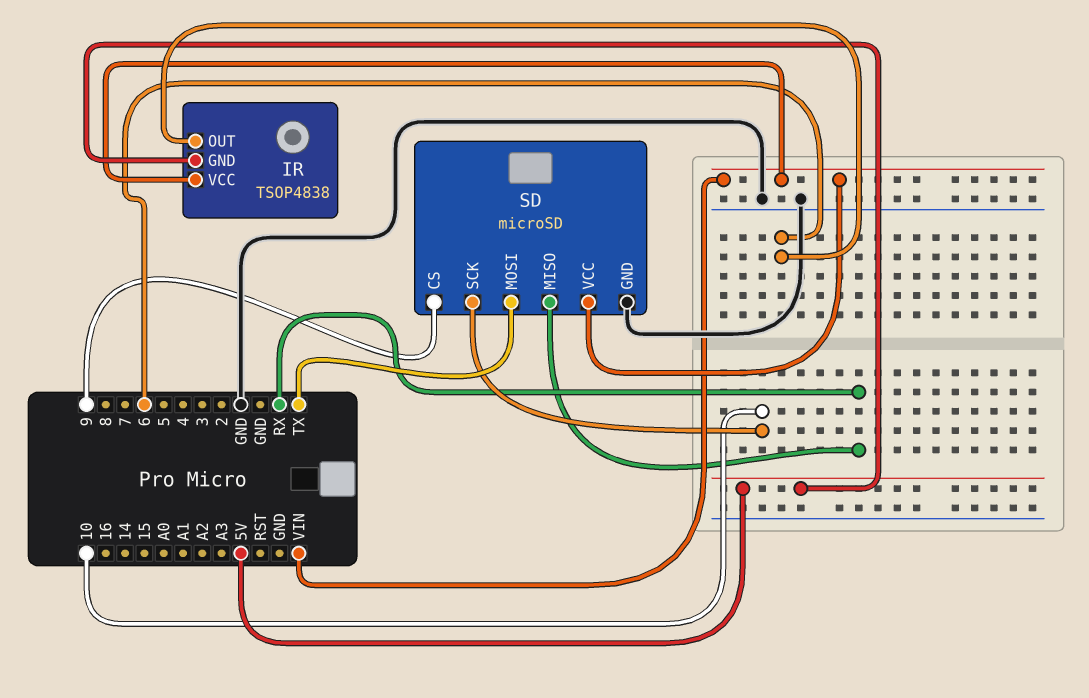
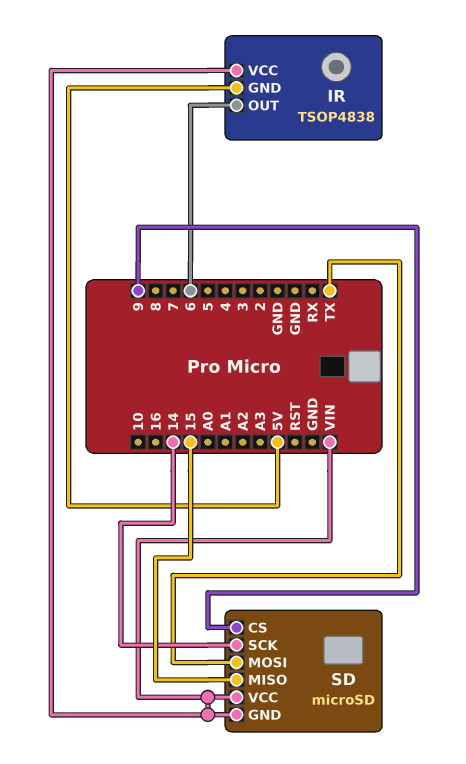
SD pin GND: GND -> VIN
SD pin MISO: RX -> 15
SD pin SCK: 10 -> 14

